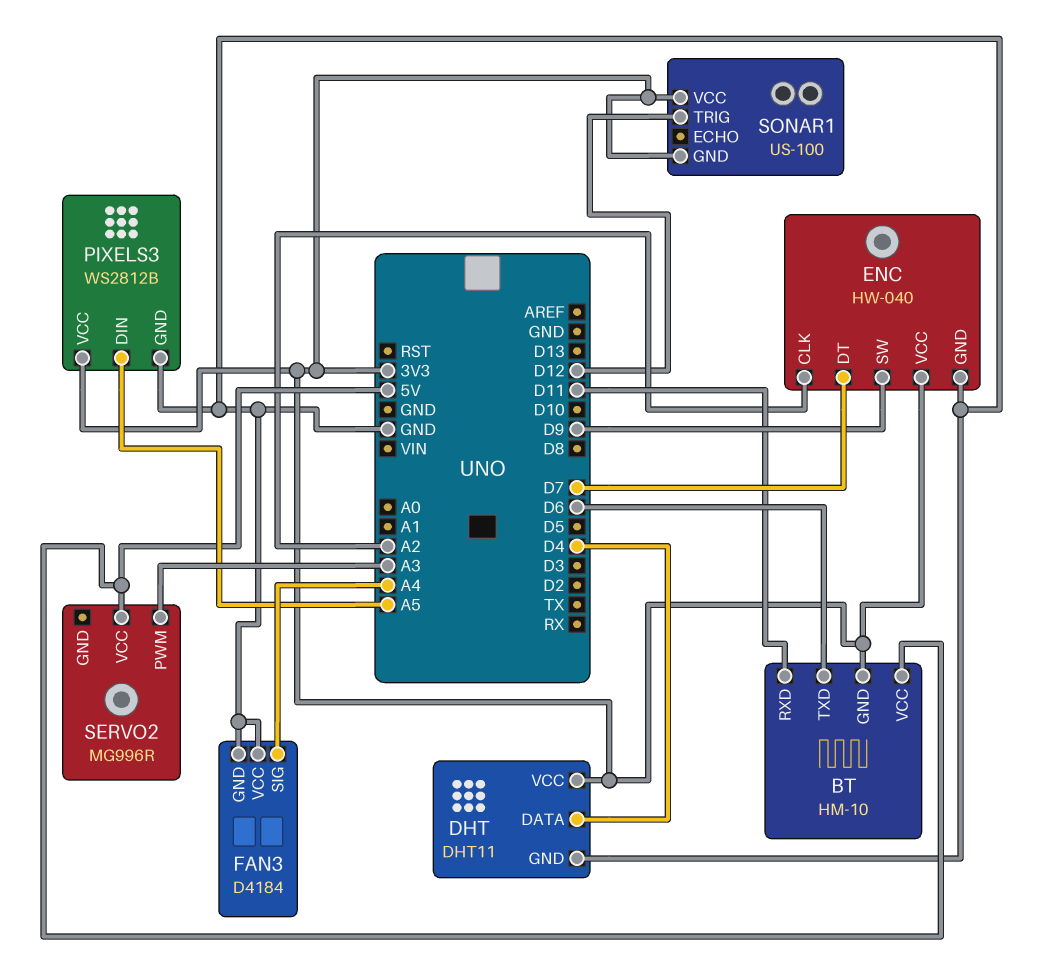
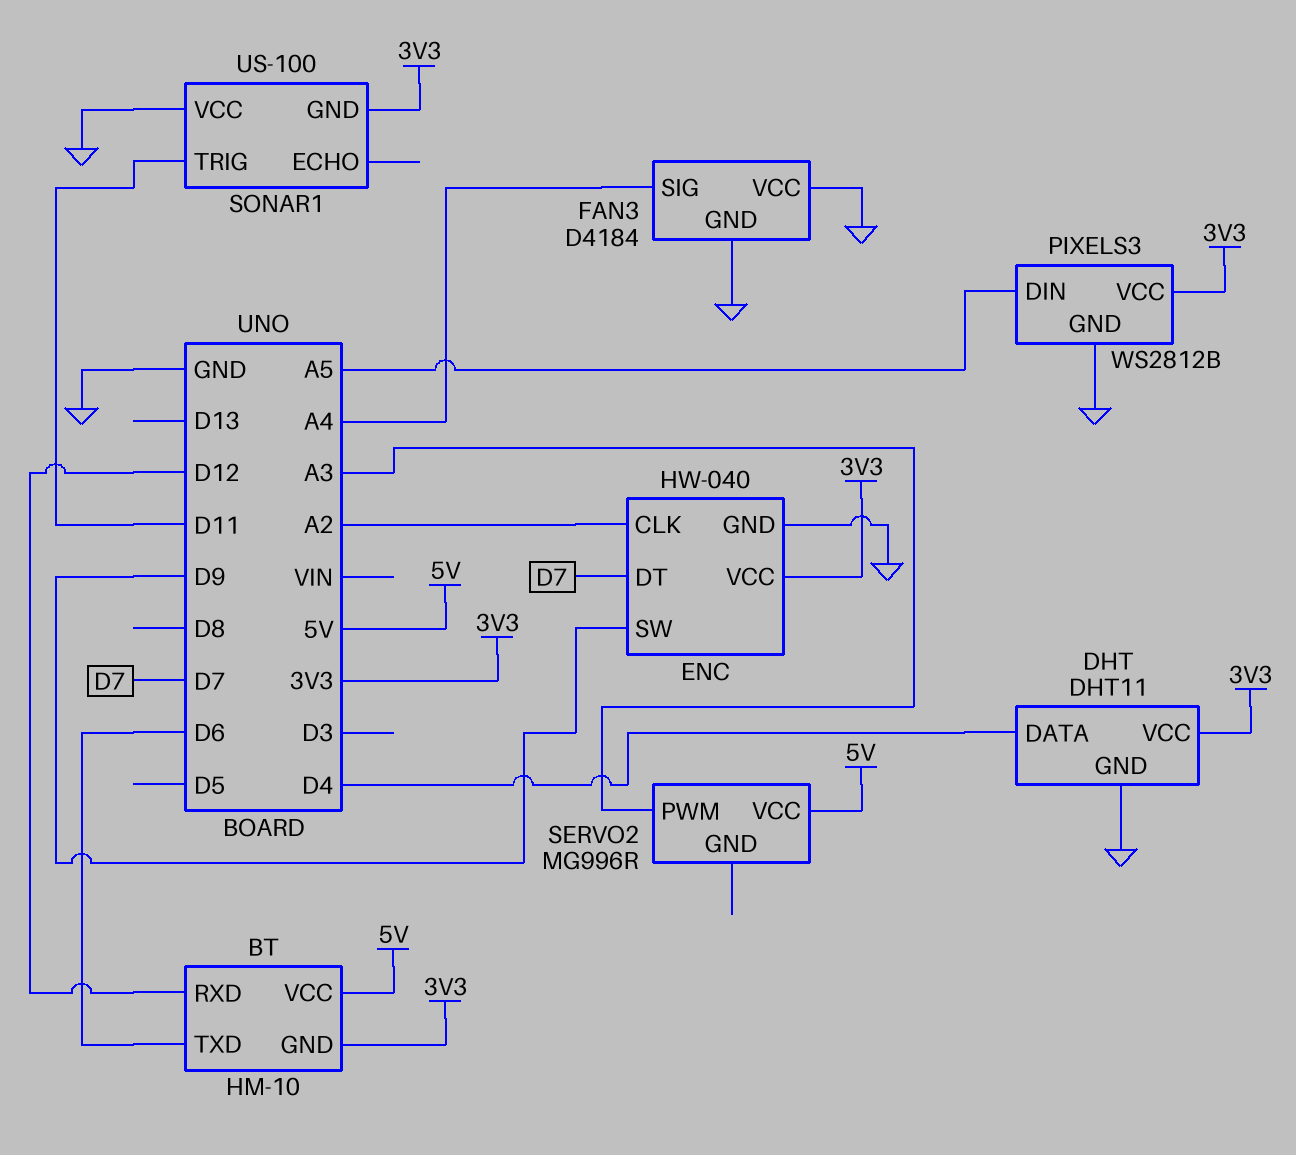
BT pin RXD: D11 -> D12
SONAR1 pin TRIG: D12 -> D11
SONAR1 pin VCC: 3V3 -> GND

